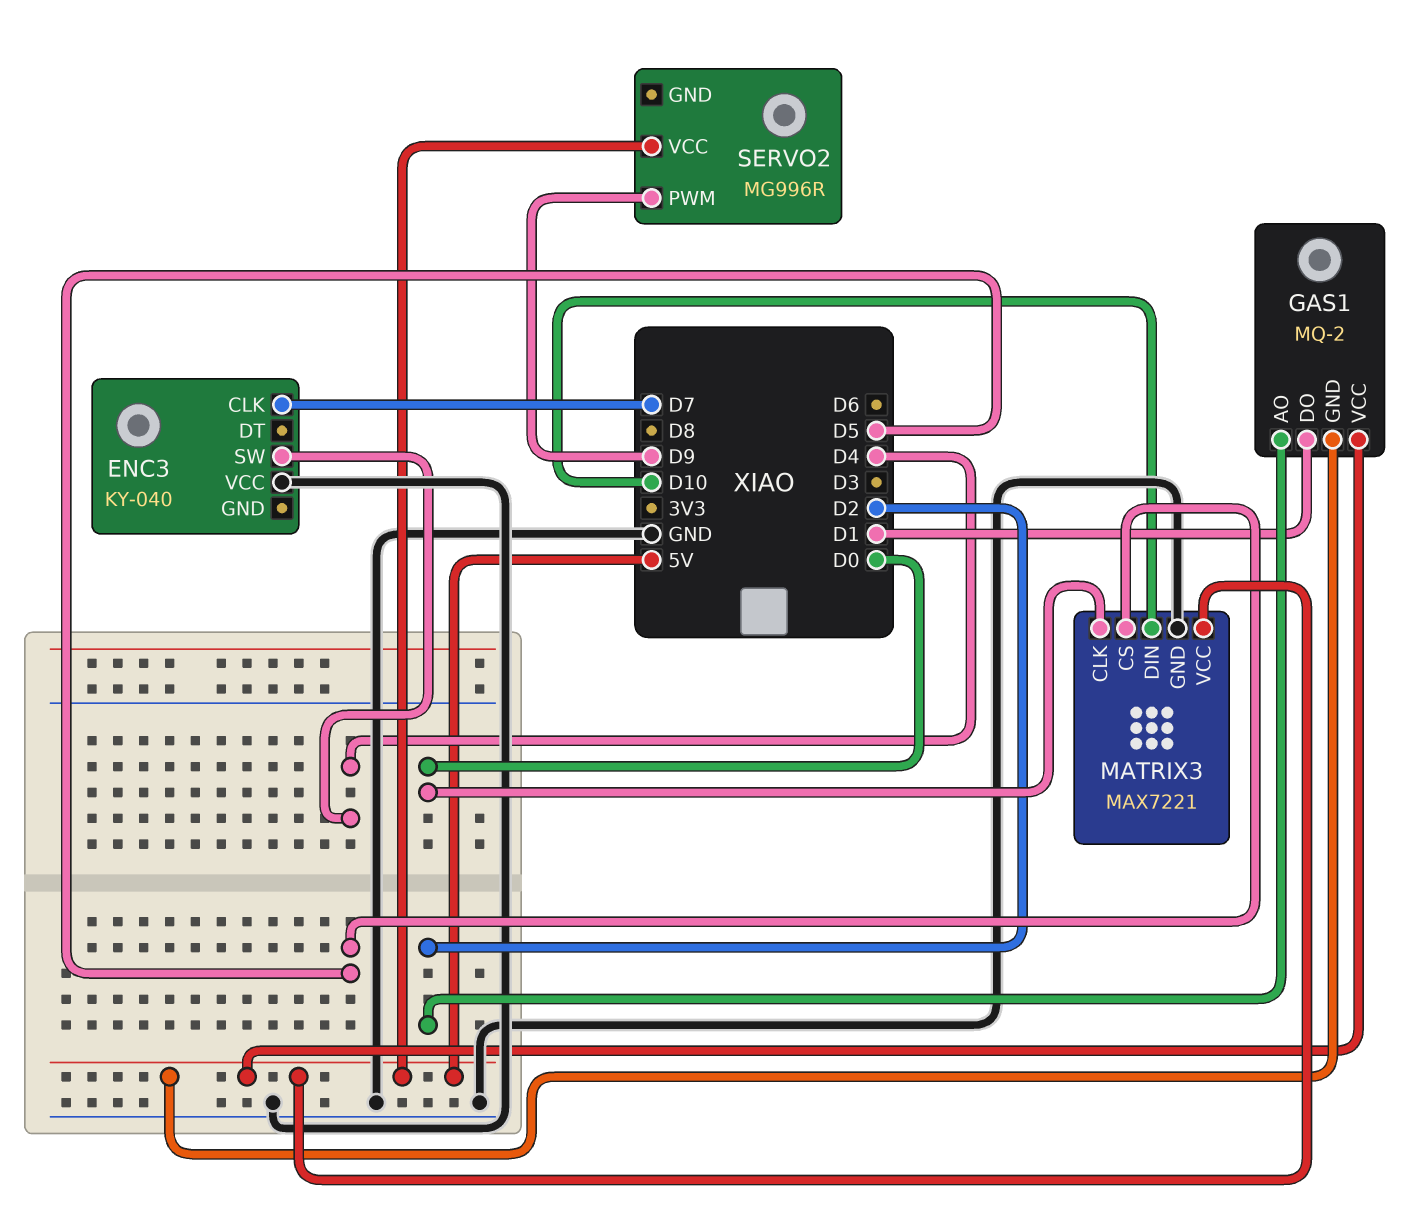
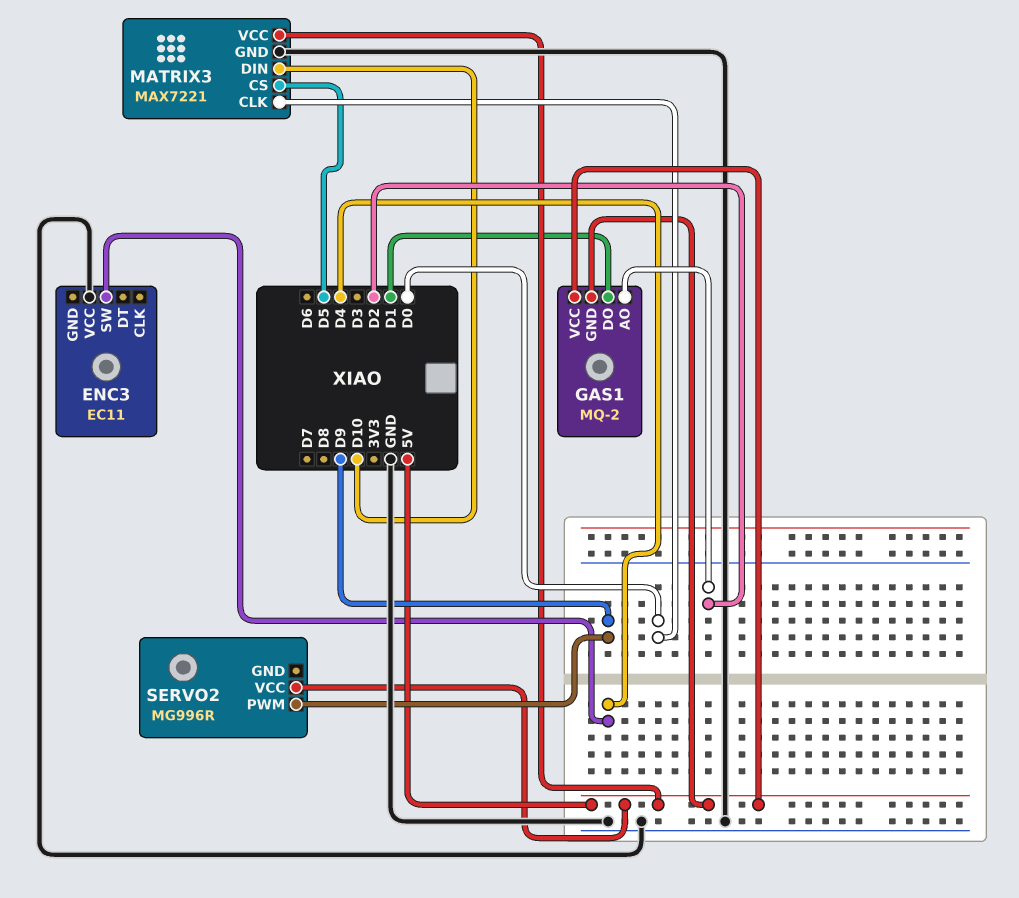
ENC3: KY-040 -> EC11
ENC3 pin CLK: D7 -> none

